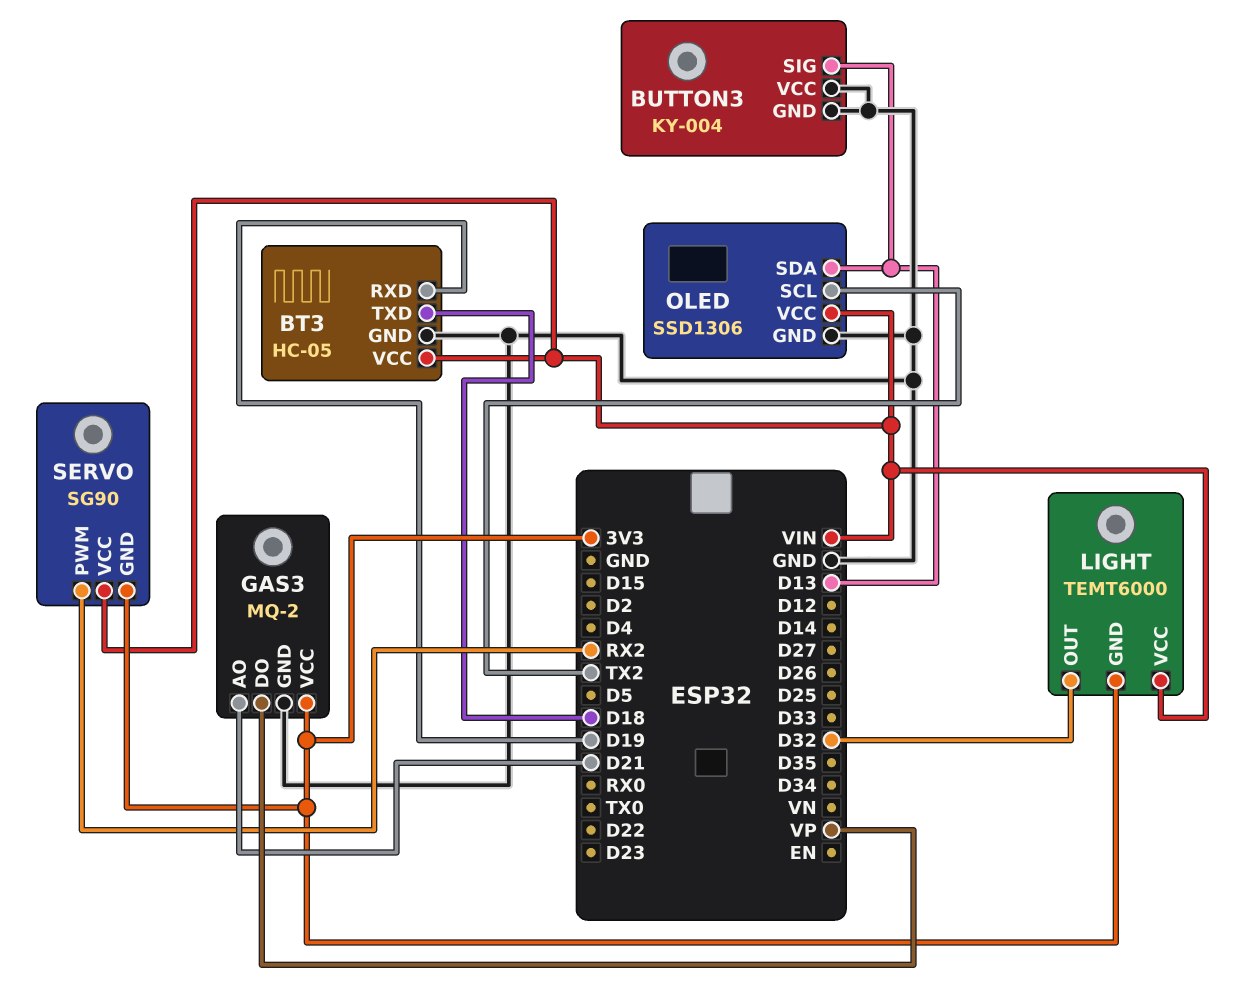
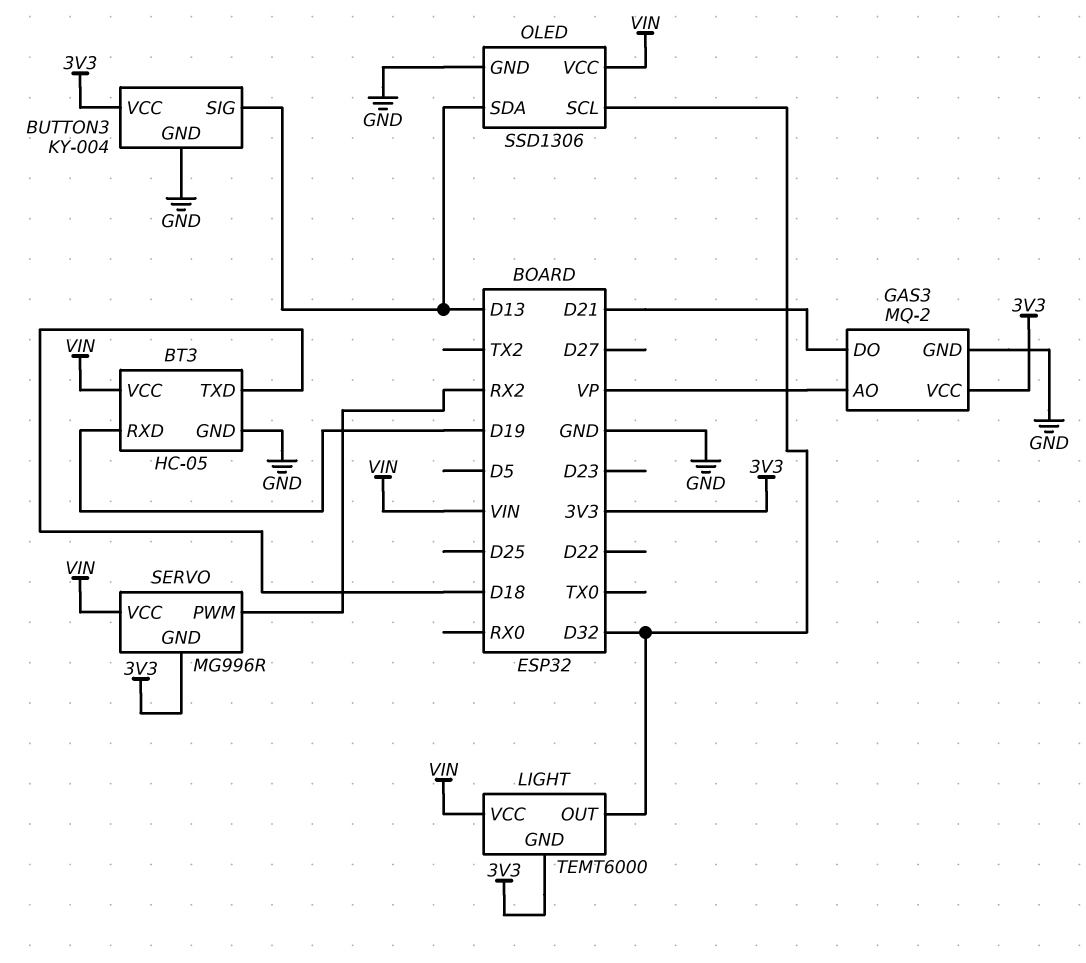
BUTTON3 pin VCC: GND -> 3V3
GAS3 pin AO: D21 -> VP
GAS3 pin DO: VP -> D21
OLED pin SCL: TX2 -> D32
SERVO: SG90 -> MG996R

